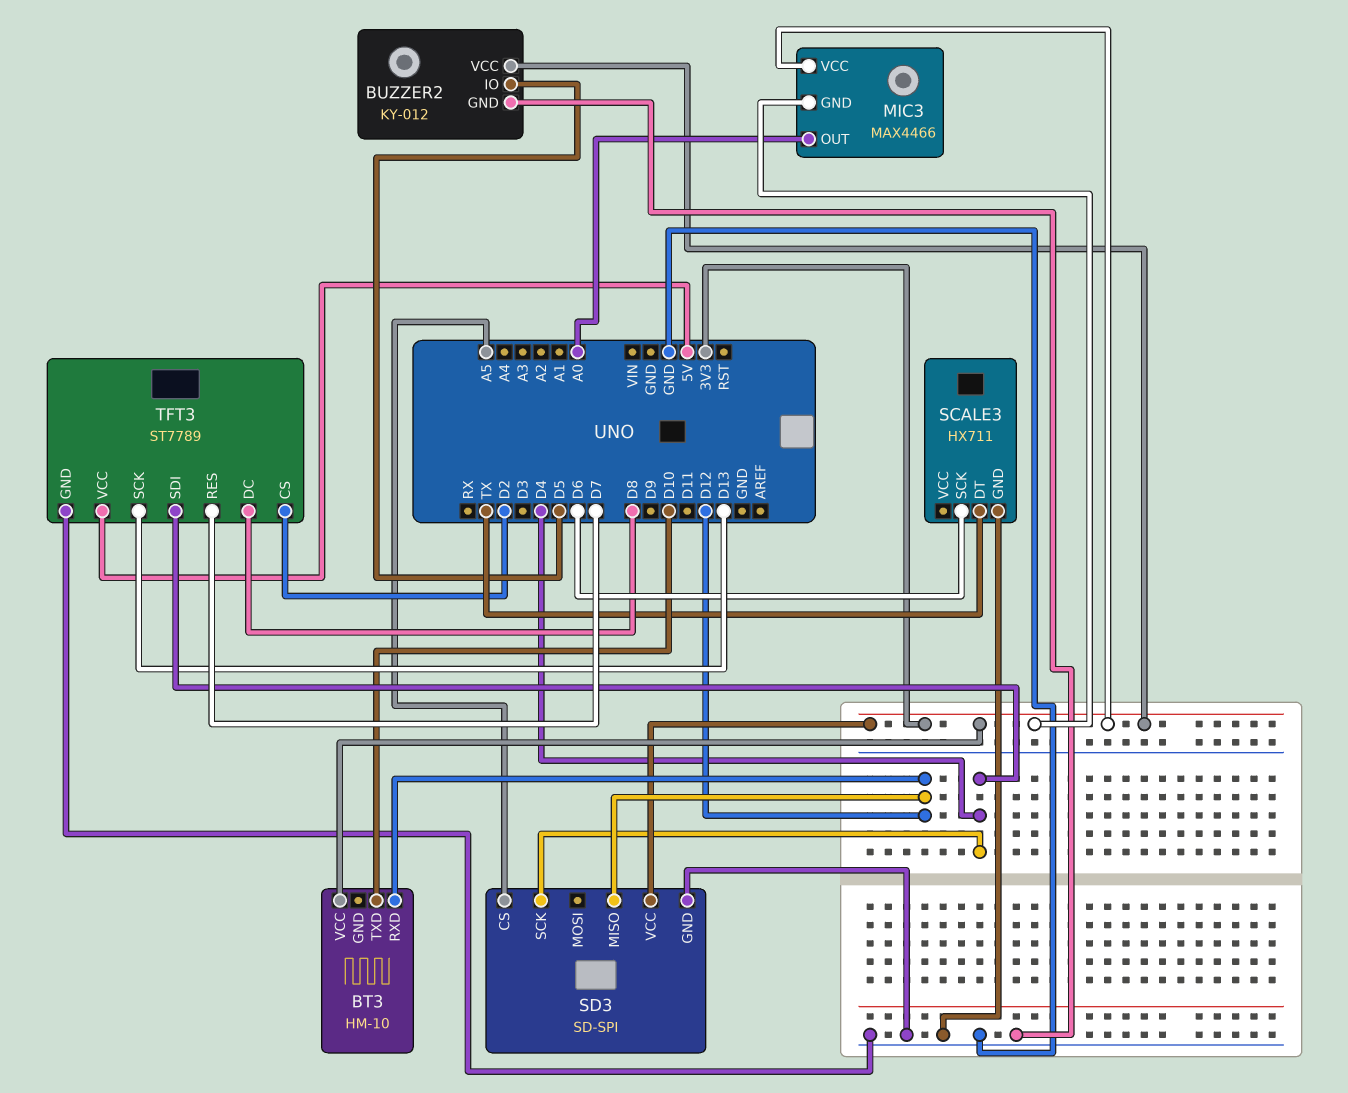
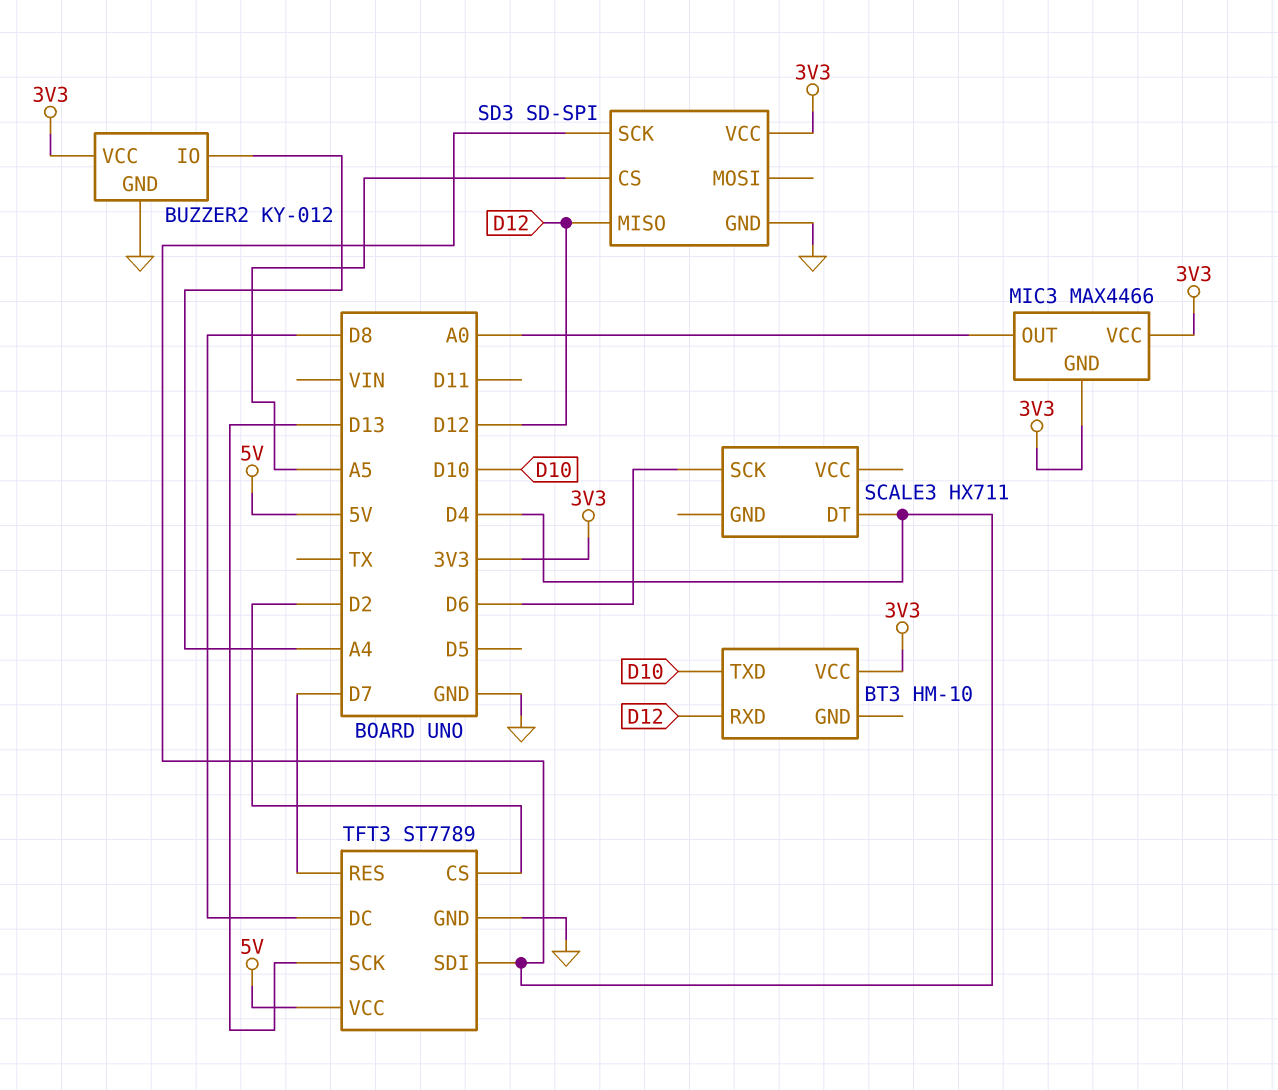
BUZZER2 pin IO: D5 -> A4
SCALE3 pin DT: TX -> D4
SCALE3 pin GND: GND -> none

